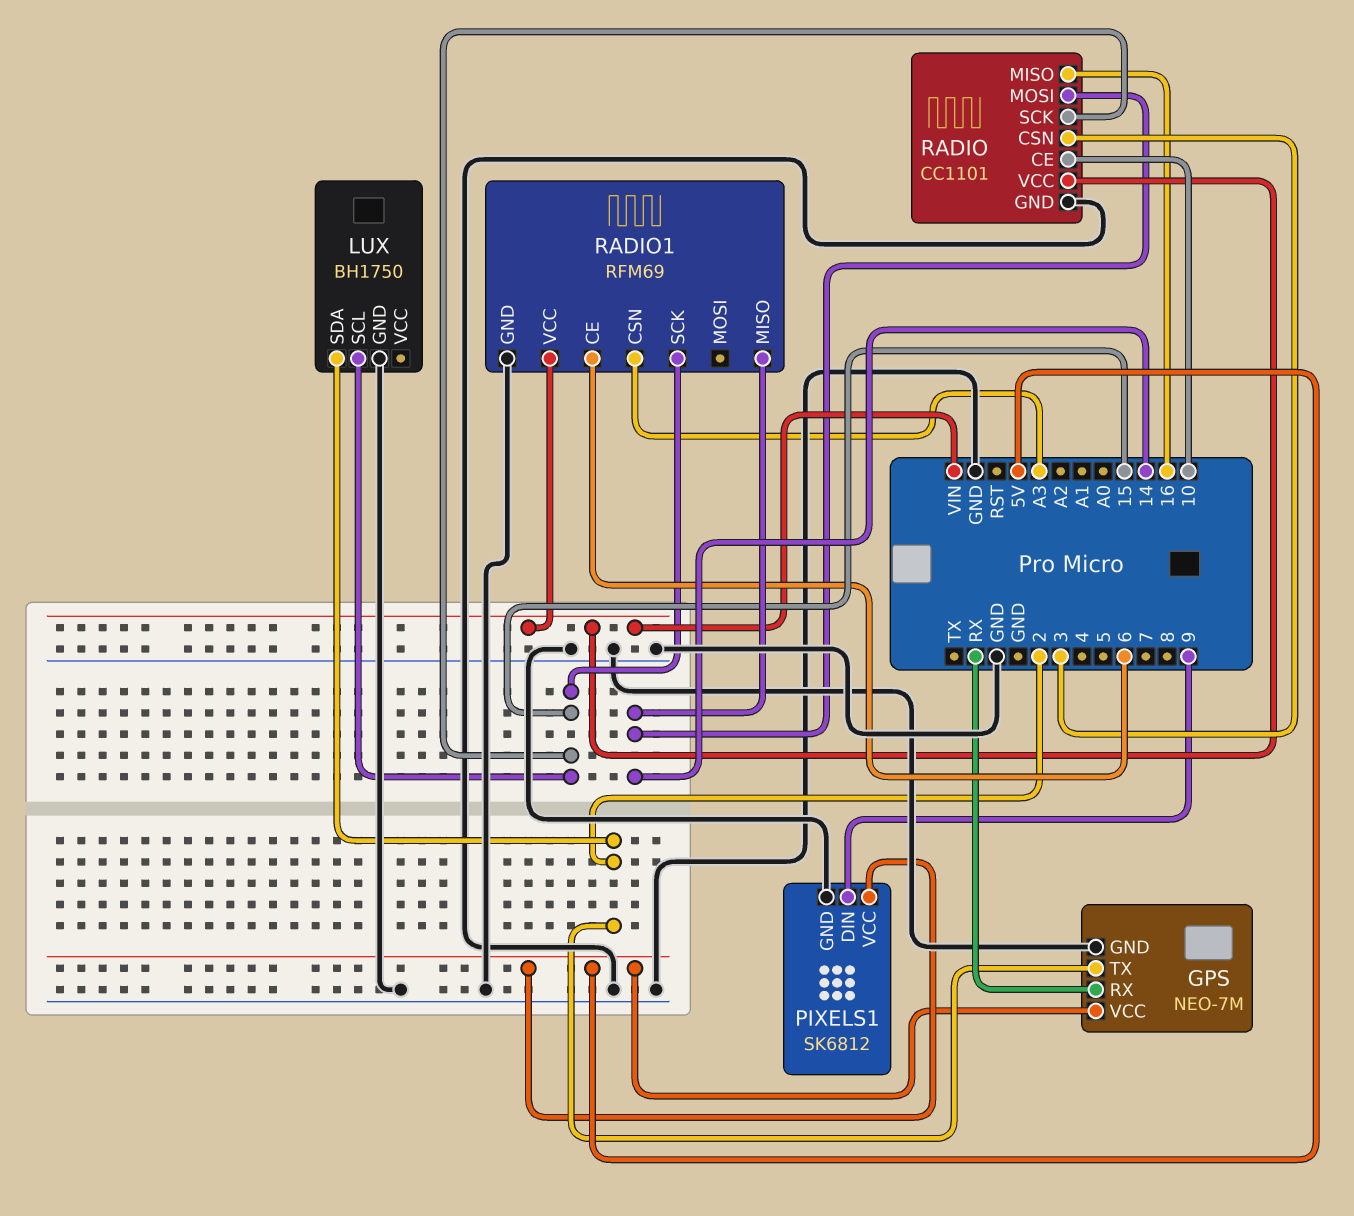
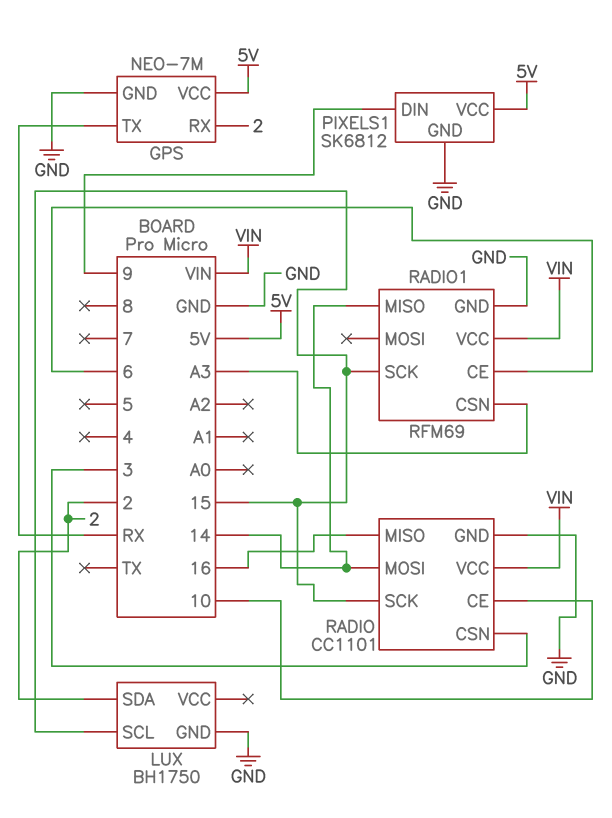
GPS pin RX: RX -> 2
GPS pin TX: 2 -> RX

